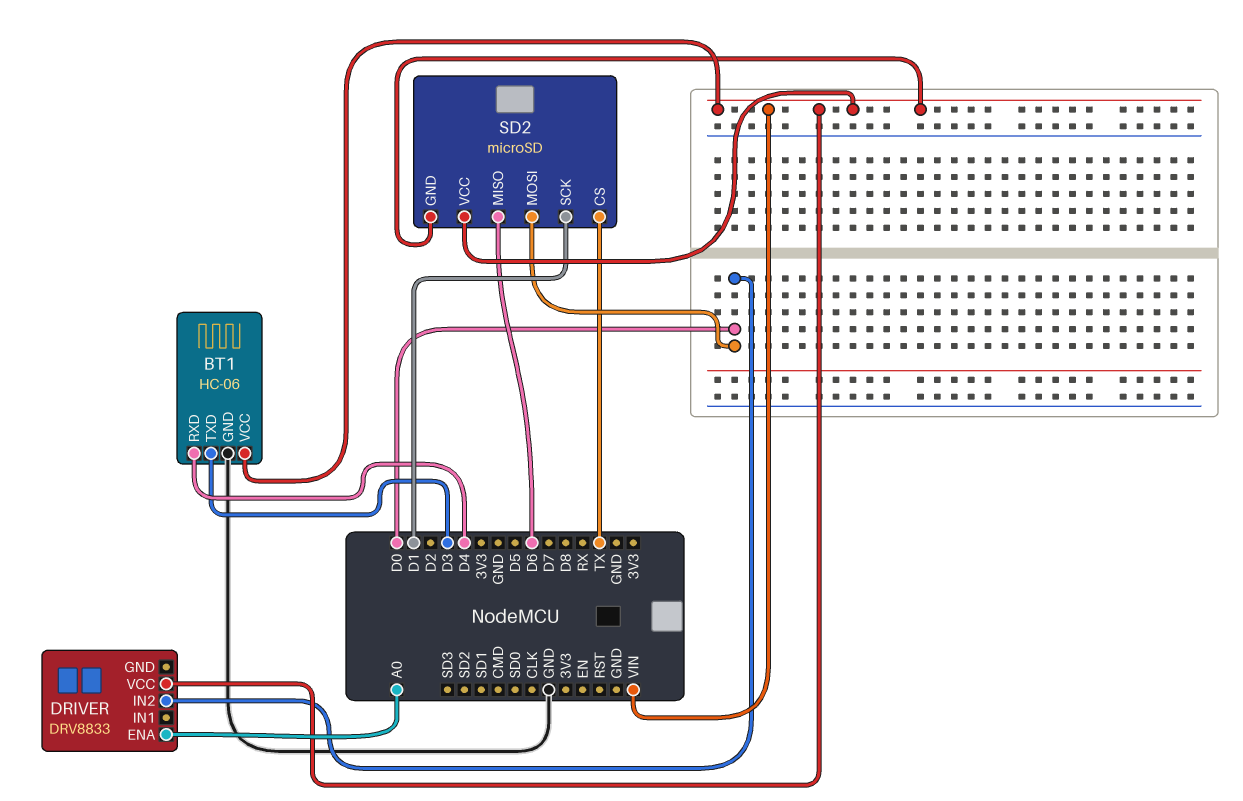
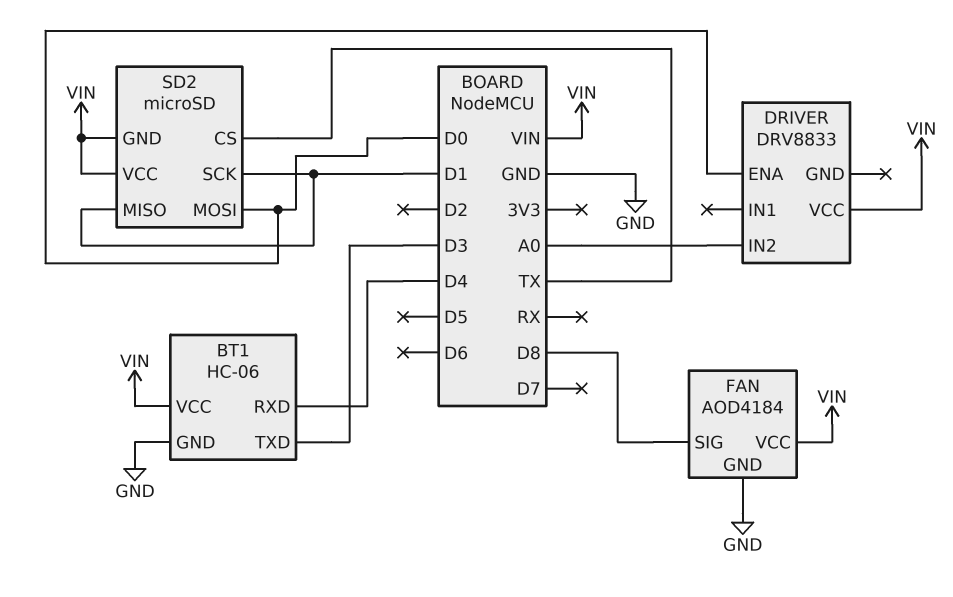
DRIVER pin ENA: A0 -> D0
DRIVER pin IN2: D0 -> A0
FAN: none -> AOD4184
FAN pin GND: none -> GND
FAN pin SIG: none -> D8
FAN pin VCC: none -> VIN
SD2 pin MISO: D6 -> D1

